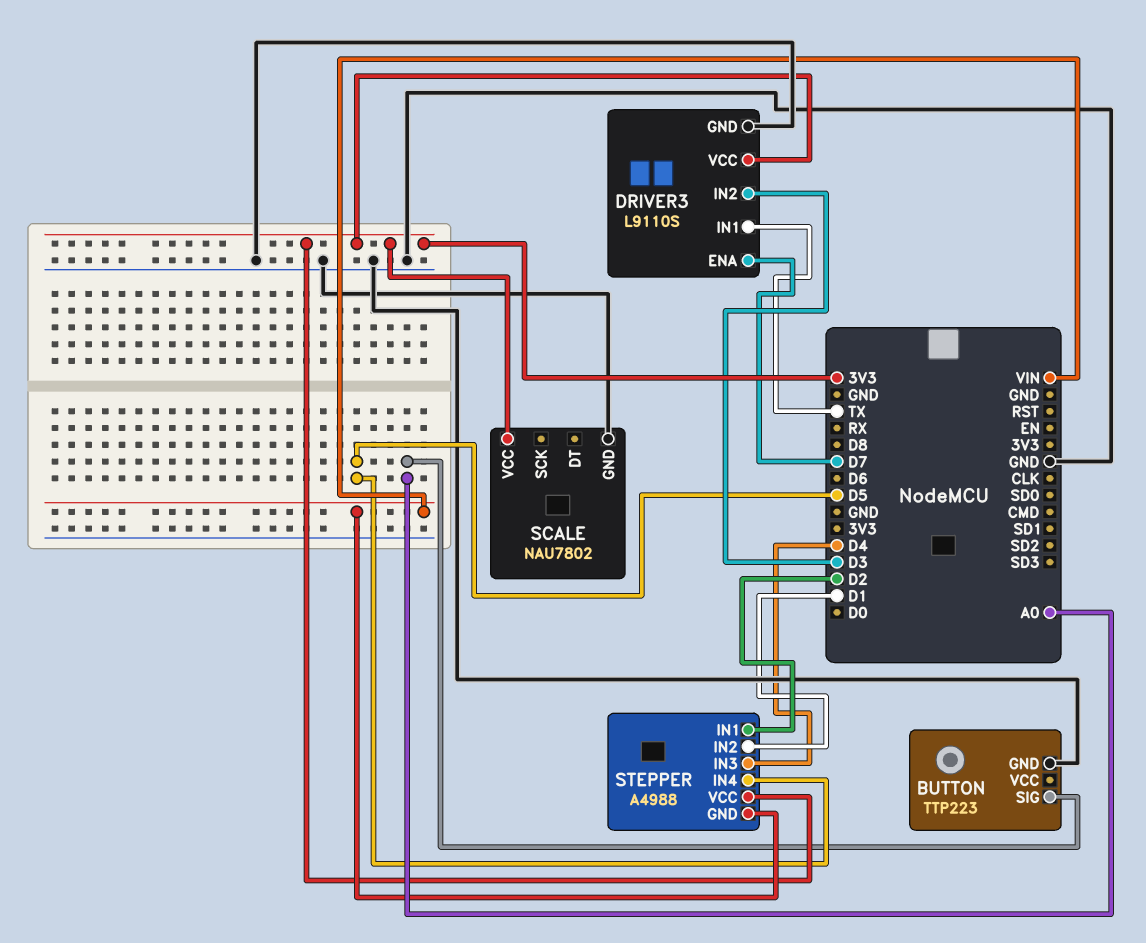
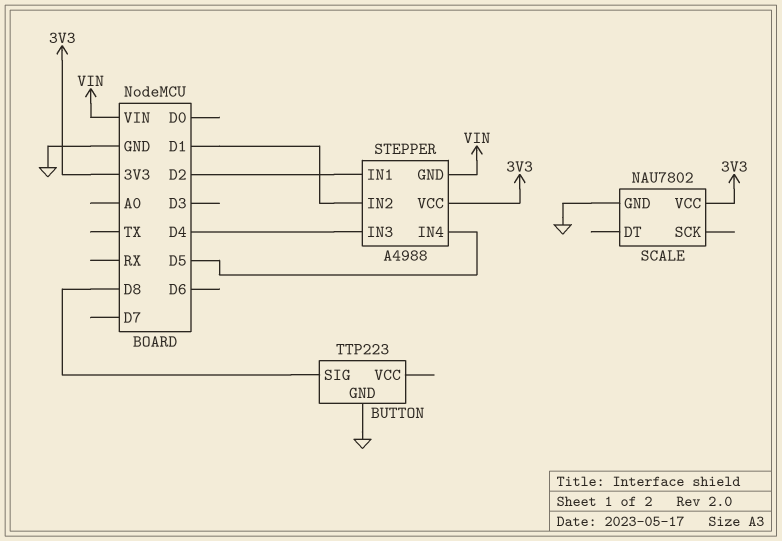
BUTTON pin SIG: A0 -> D8
DRIVER3: L9110S -> none
DRIVER3 pin ENA: D7 -> none
DRIVER3 pin GND: GND -> none
DRIVER3 pin IN1: TX -> none
DRIVER3 pin IN2: D3 -> none
DRIVER3 pin VCC: 3V3 -> none

